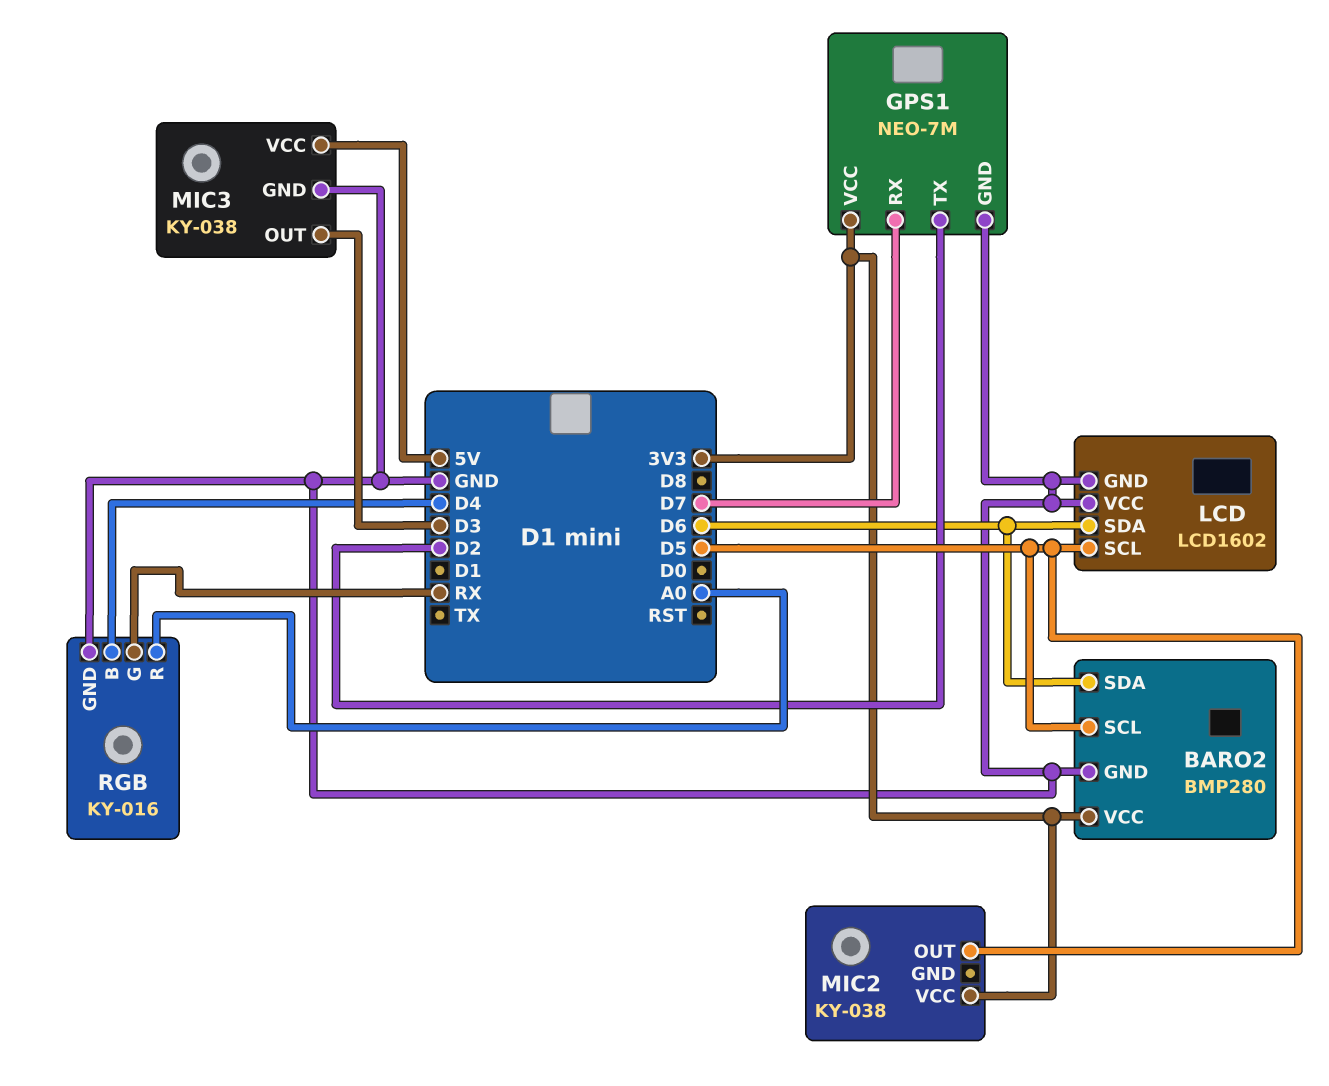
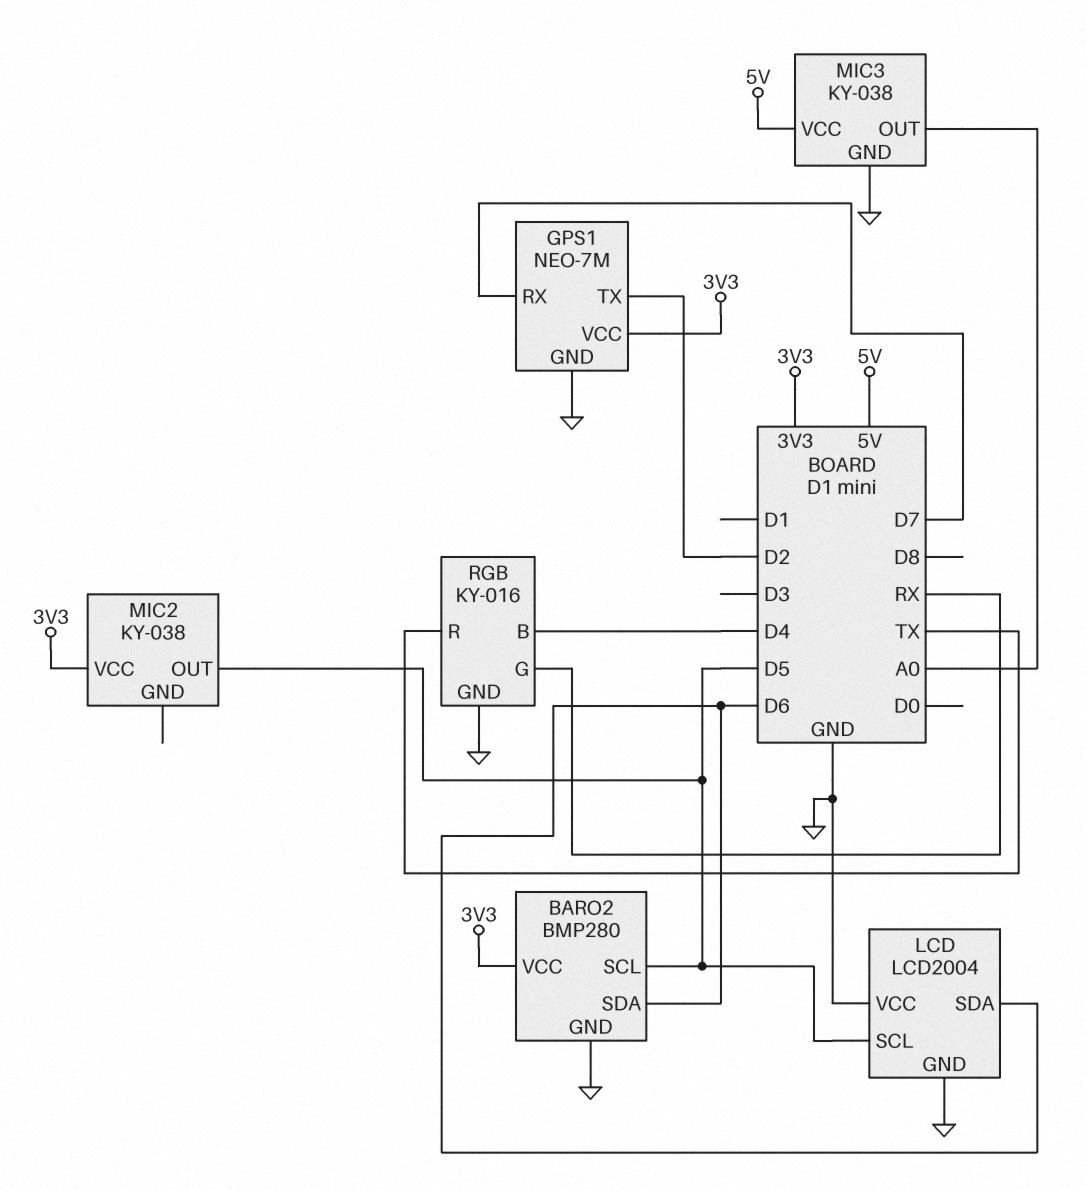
LCD: LCD1602 -> LCD2004
MIC3 pin OUT: D3 -> A0
RGB pin R: A0 -> TX

